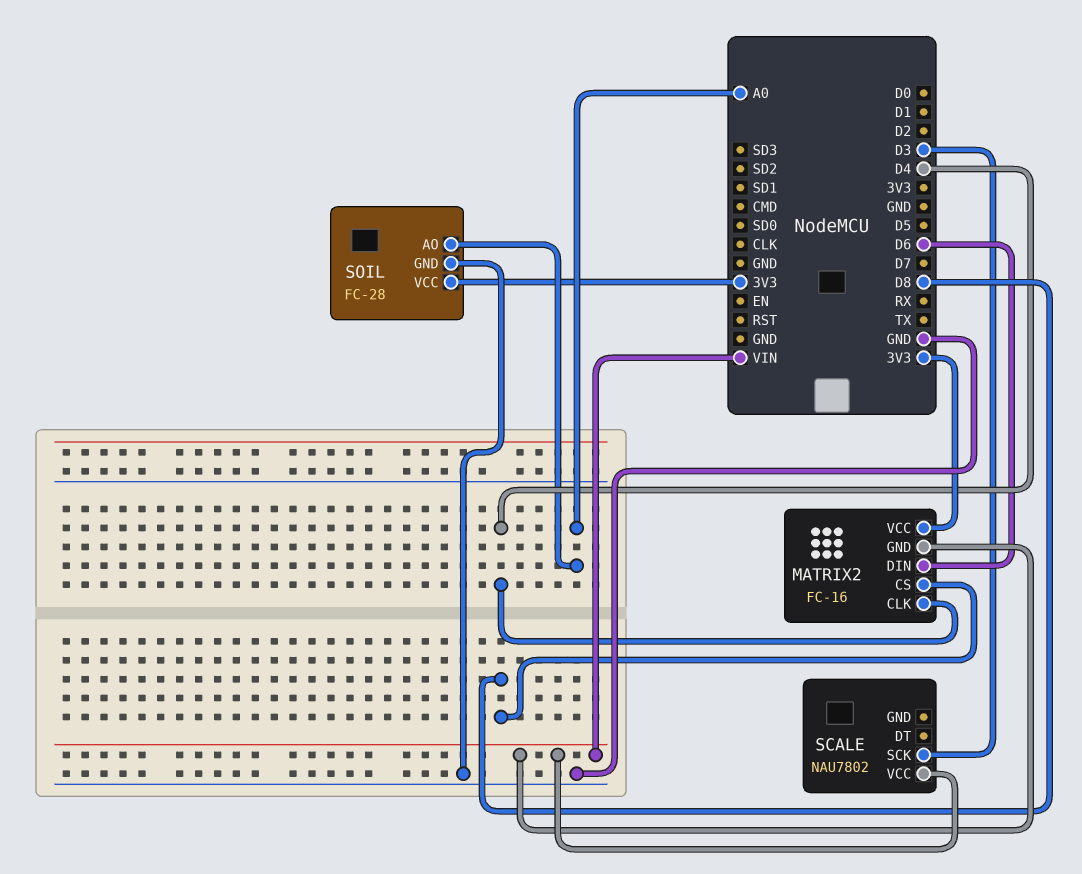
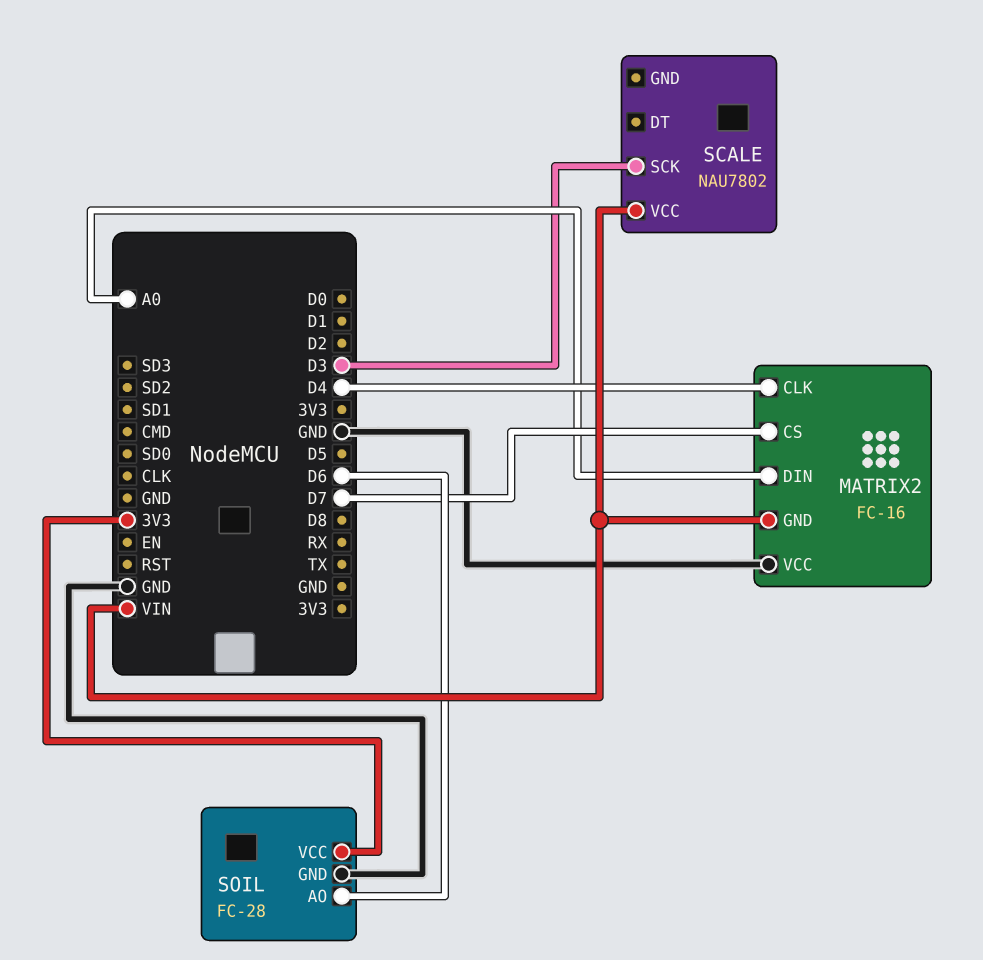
MATRIX2 pin CS: D8 -> D7
MATRIX2 pin DIN: D6 -> A0
MATRIX2 pin VCC: 3V3 -> GND
SOIL pin AO: A0 -> D6

